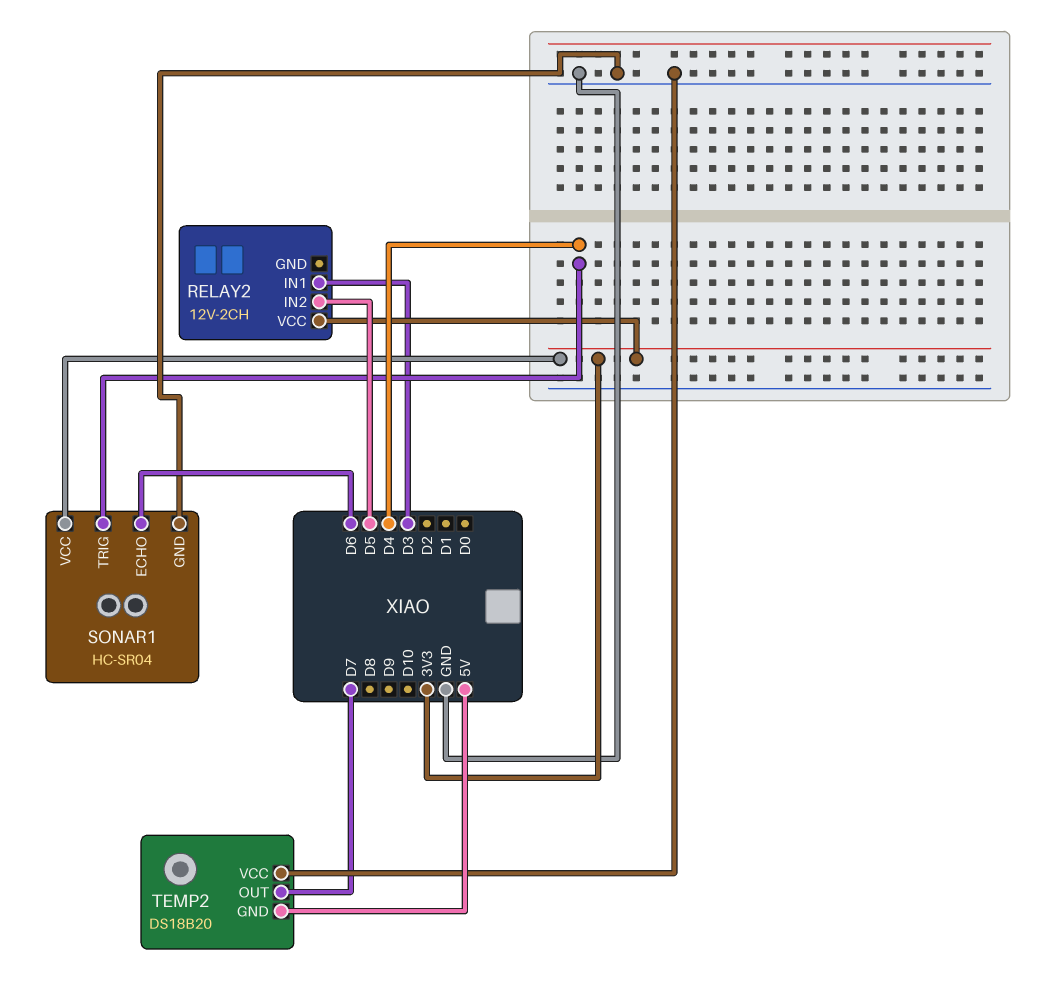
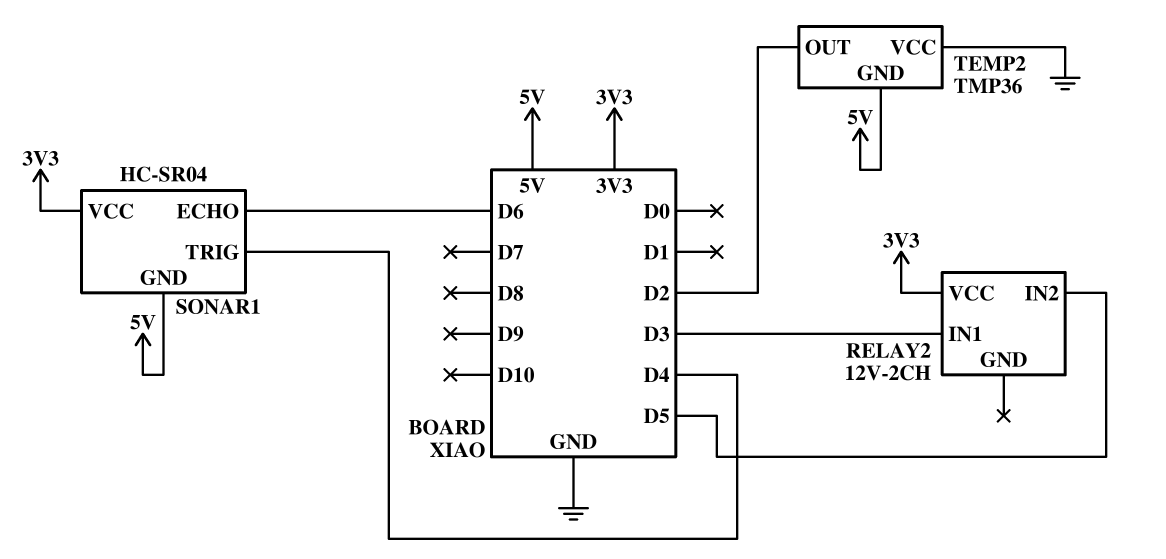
SONAR1 pin GND: GND -> 5V
TEMP2: DS18B20 -> TMP36
TEMP2 pin OUT: D7 -> D2

